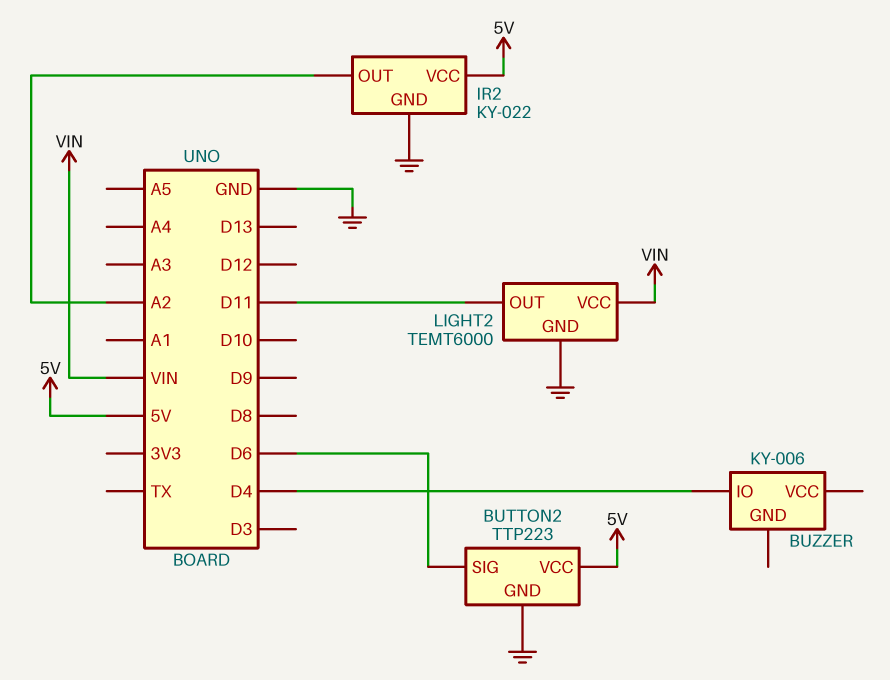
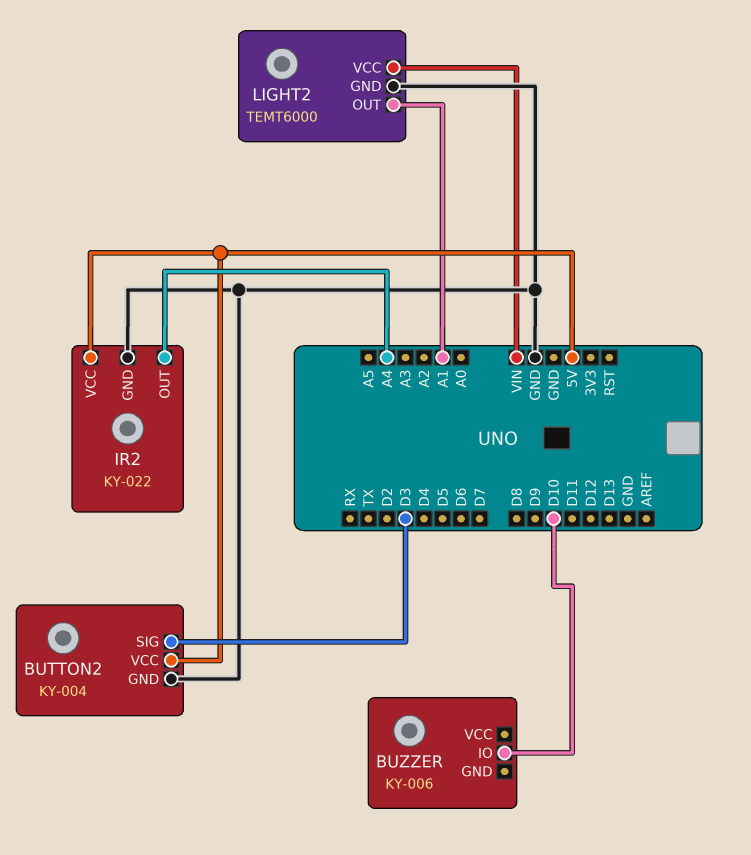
BUTTON2: TTP223 -> KY-004
BUTTON2 pin SIG: D6 -> D3
BUZZER pin IO: D4 -> D10
IR2 pin OUT: A2 -> A4
LIGHT2 pin OUT: D11 -> A1

